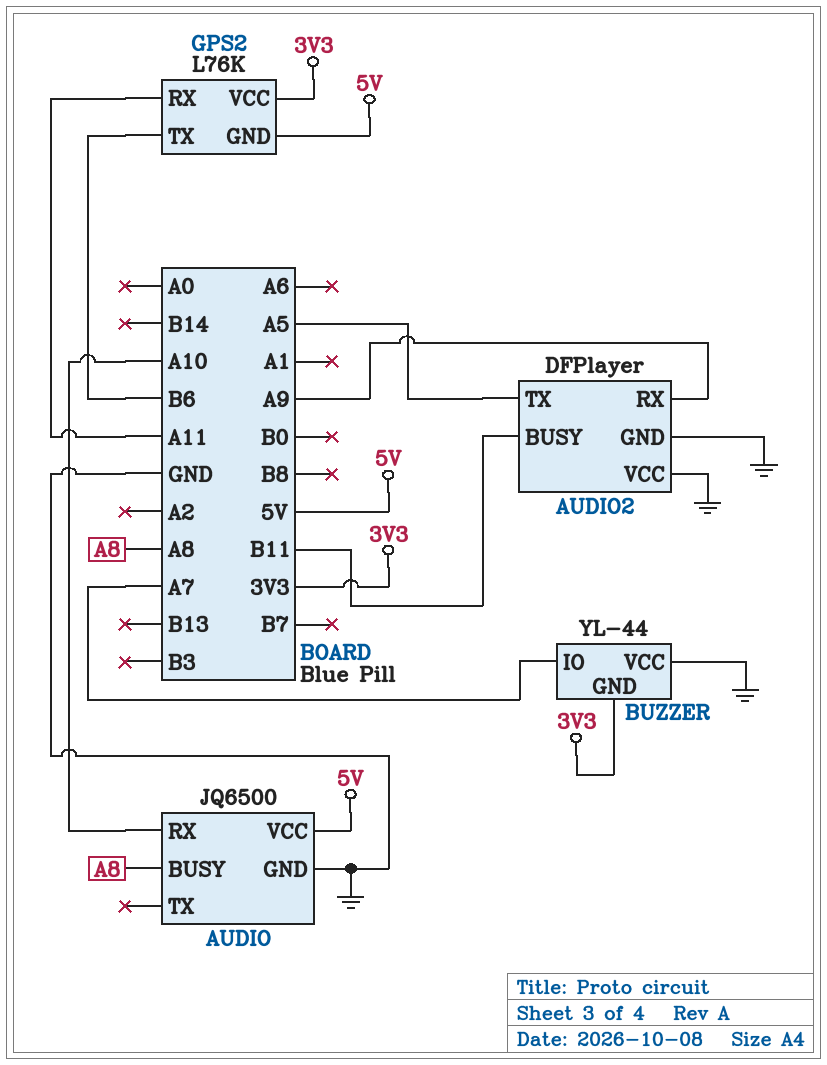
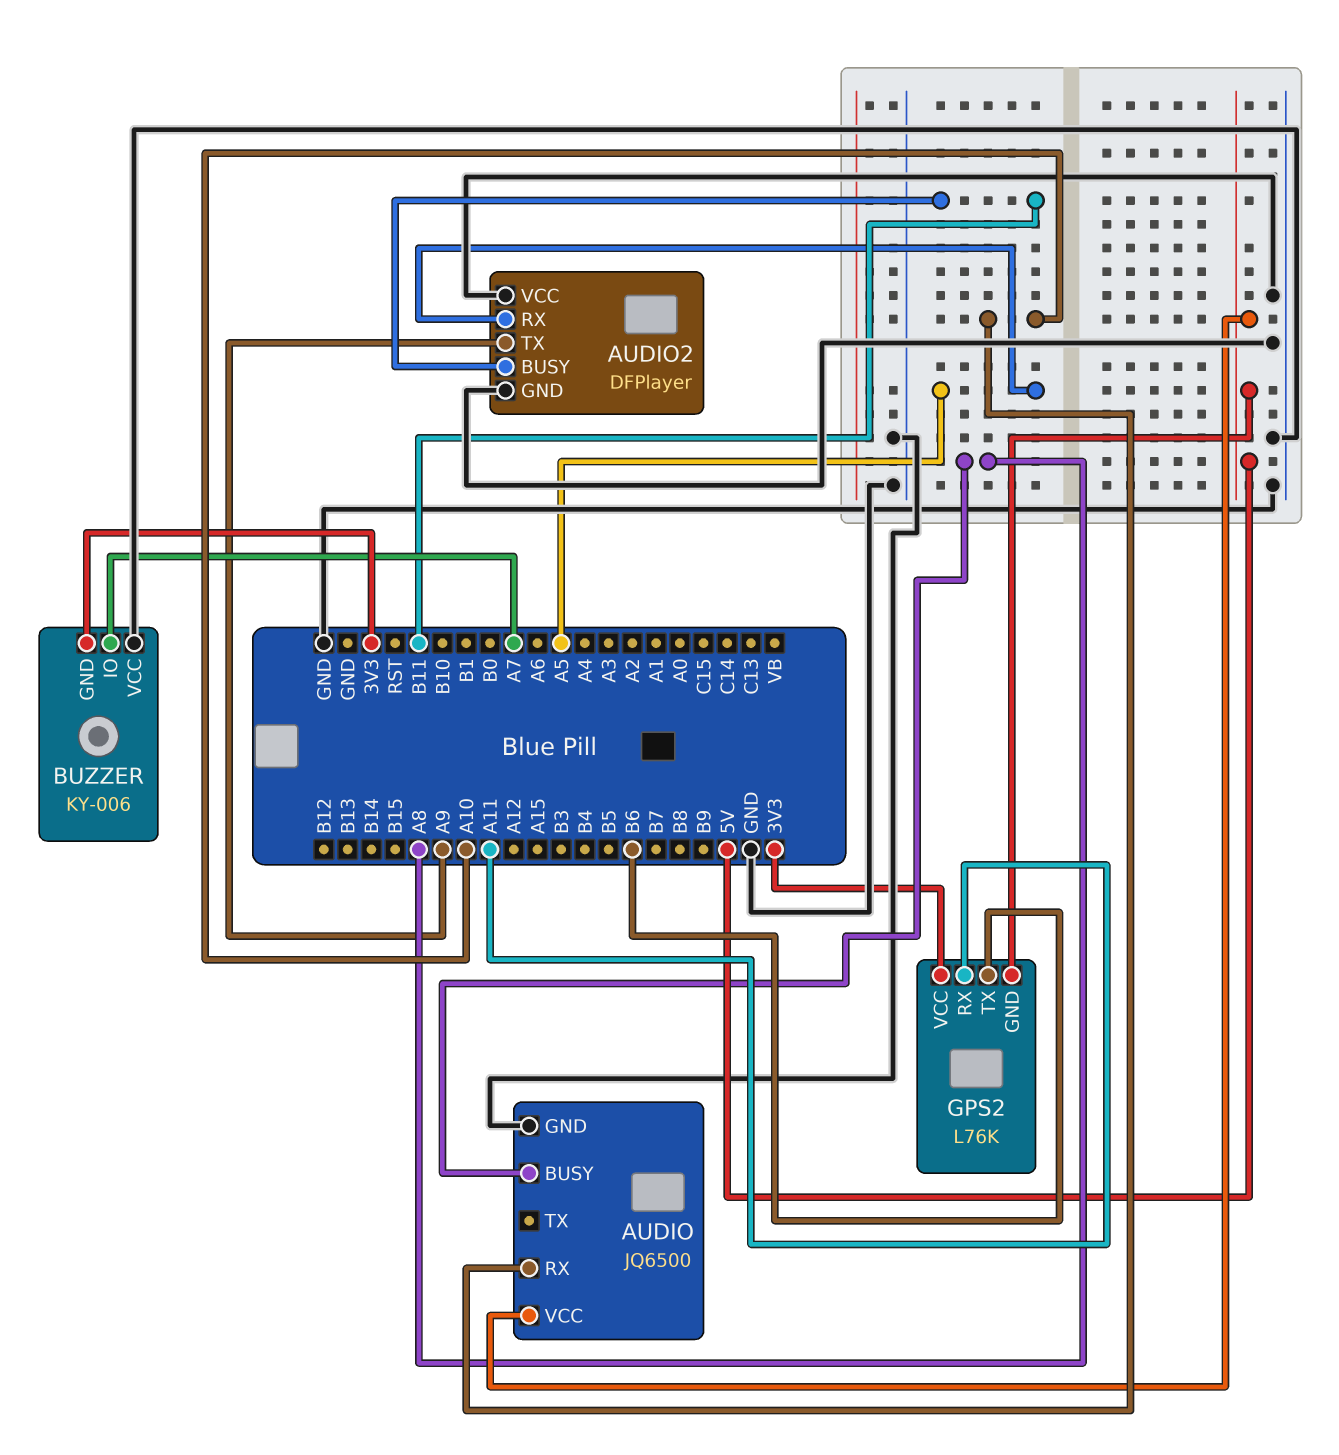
AUDIO2 pin RX: A9 -> A5
AUDIO2 pin TX: A5 -> A9
BUZZER: YL-44 -> KY-006

